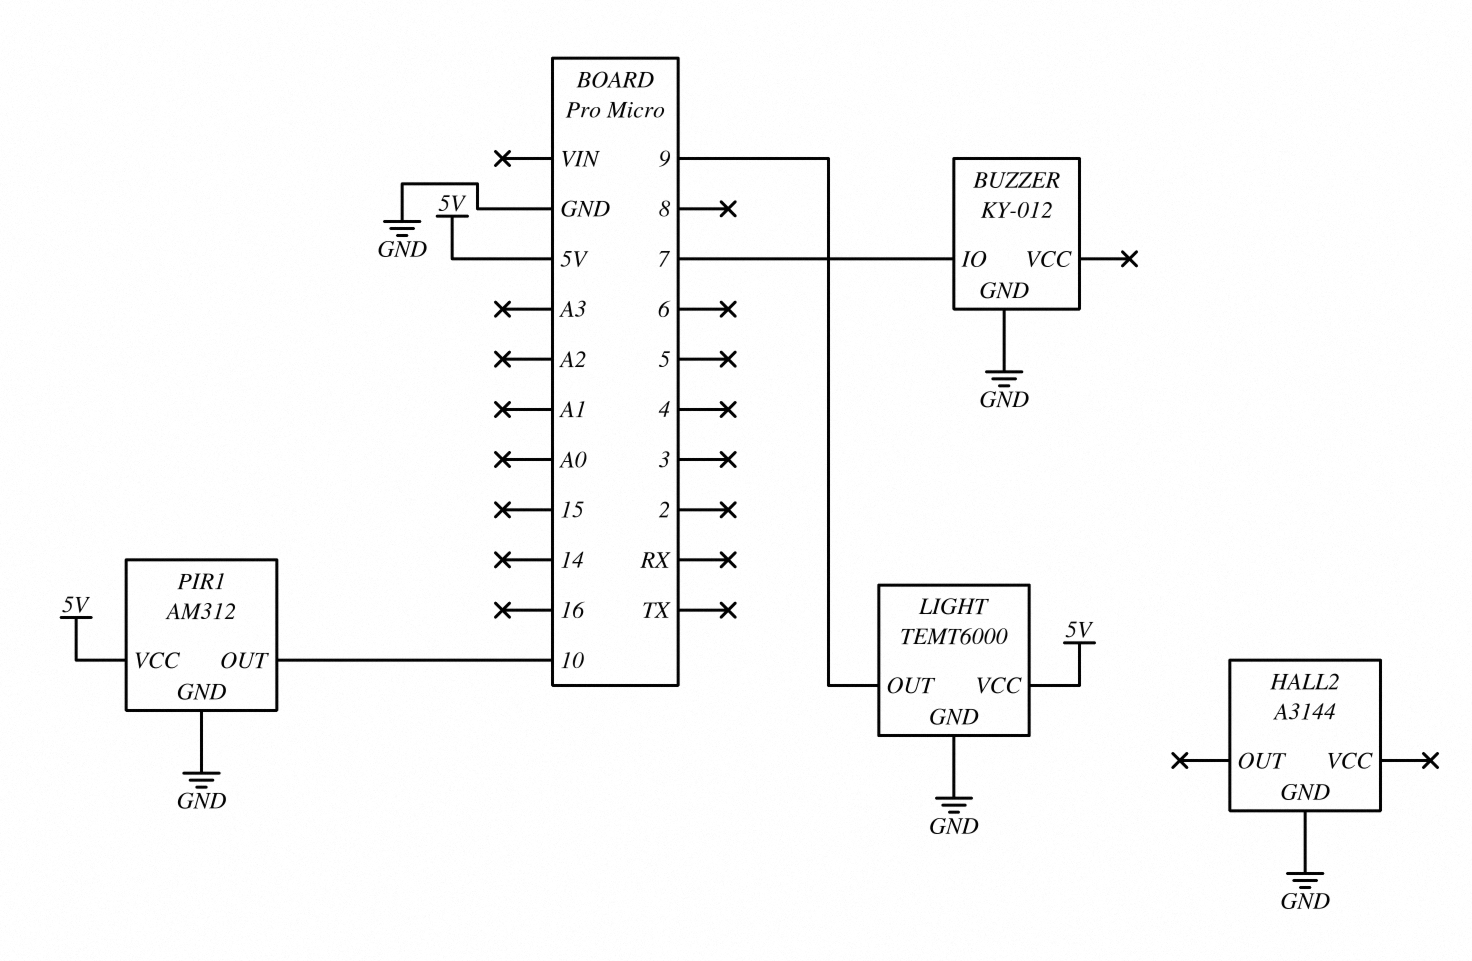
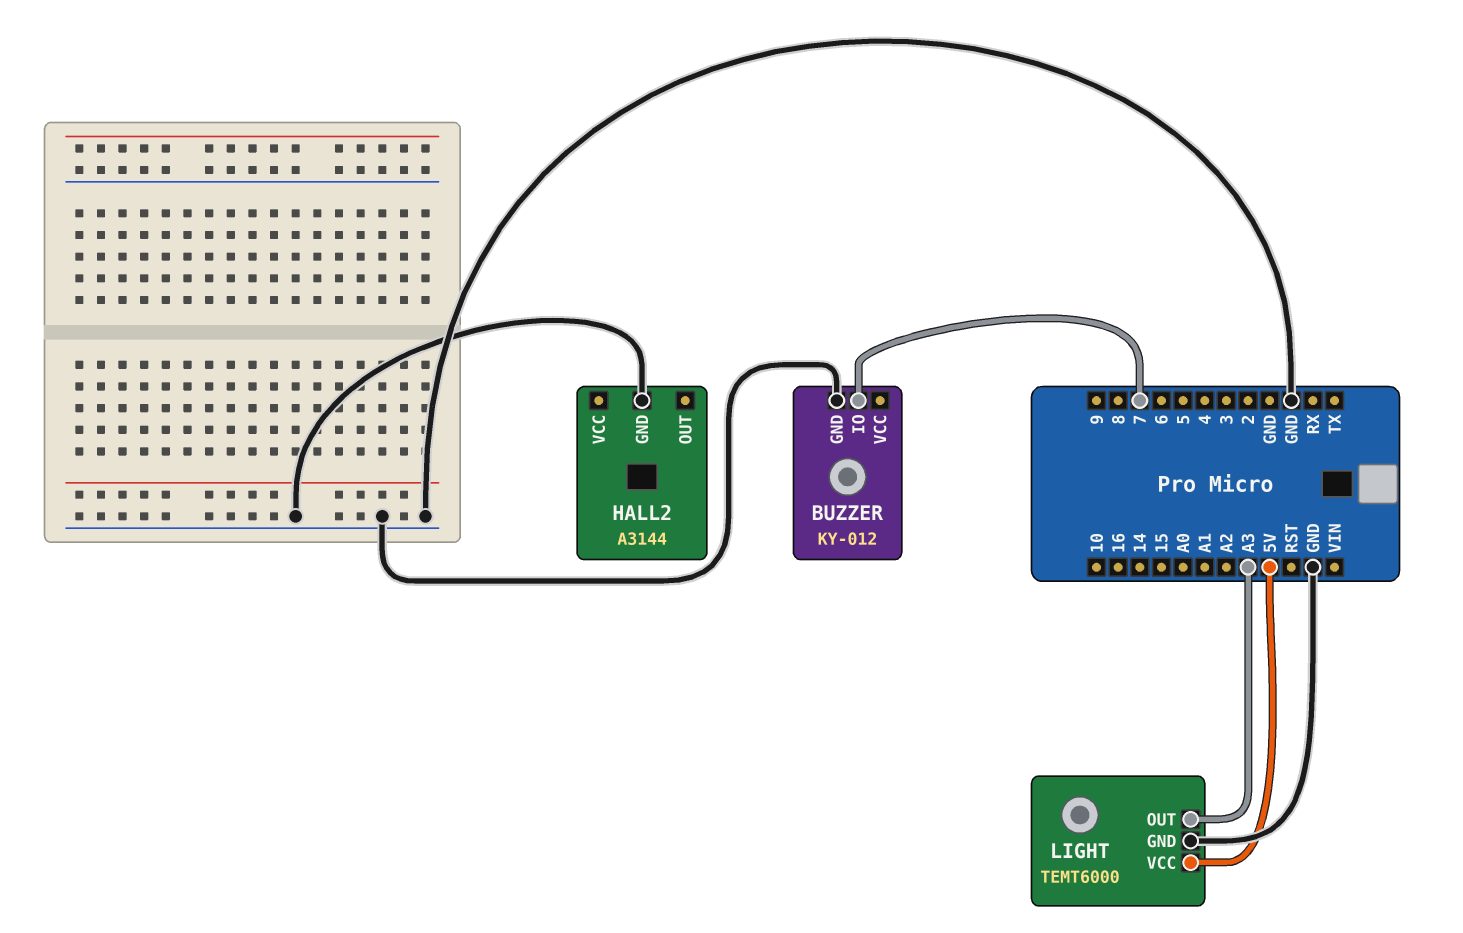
LIGHT pin OUT: 9 -> A3
PIR1: AM312 -> none
PIR1 pin GND: GND -> none
PIR1 pin OUT: 10 -> none
PIR1 pin VCC: 5V -> none

